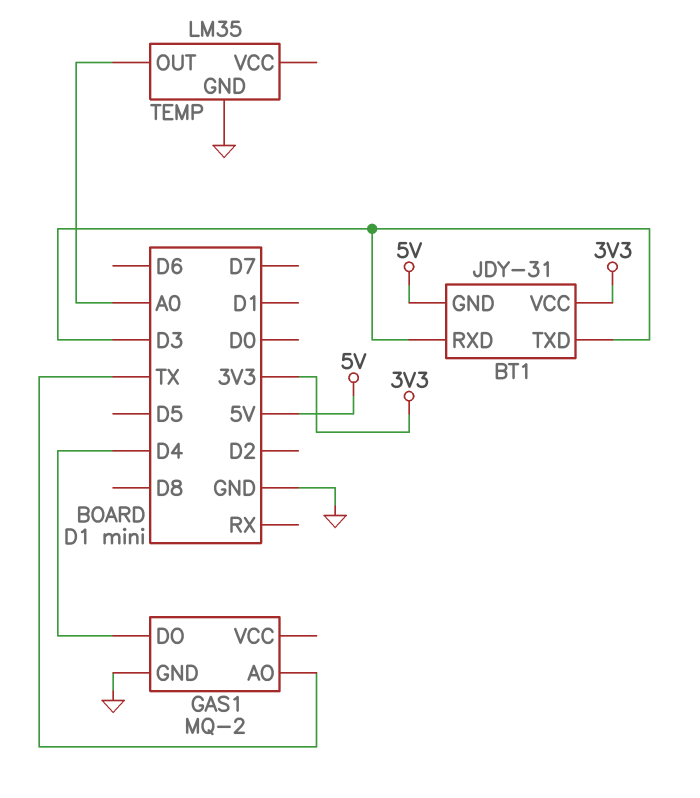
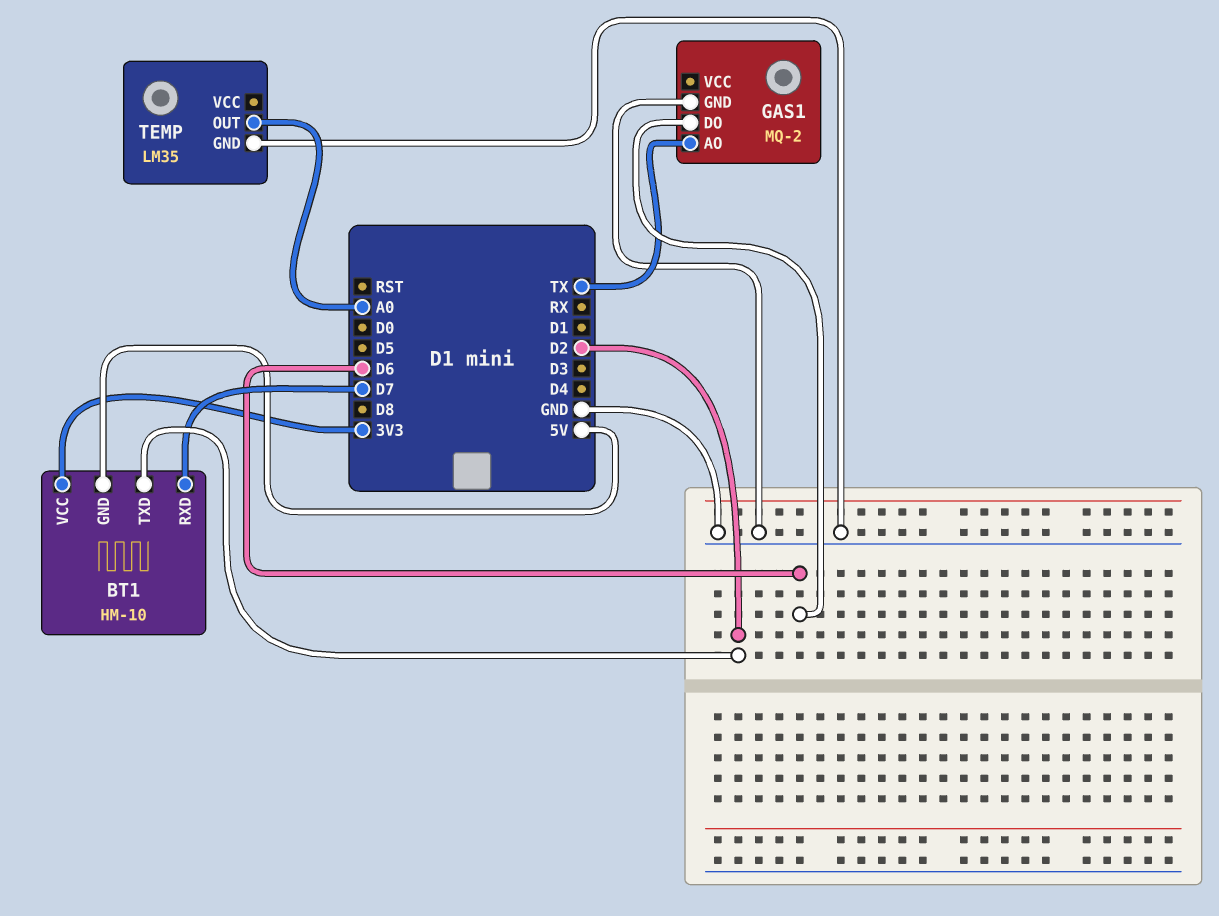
BT1: JDY-31 -> HM-10
BT1 pin RXD: D3 -> D7
BT1 pin TXD: D3 -> D2
GAS1 pin DO: D4 -> D6

